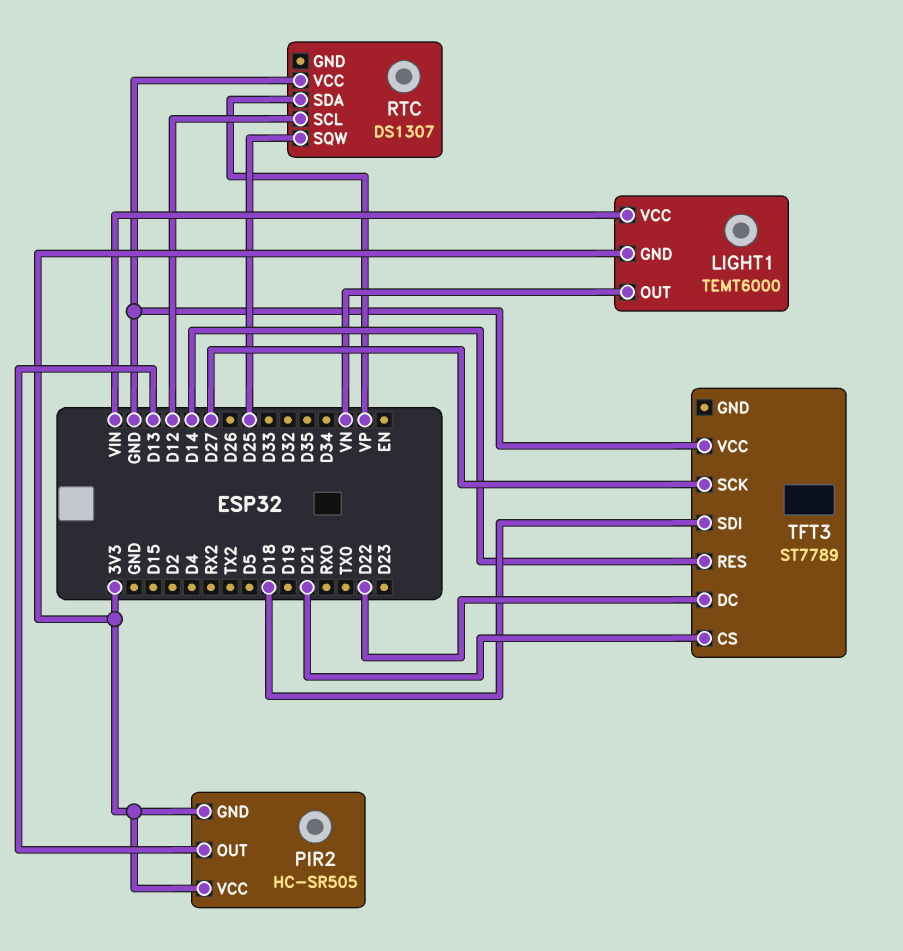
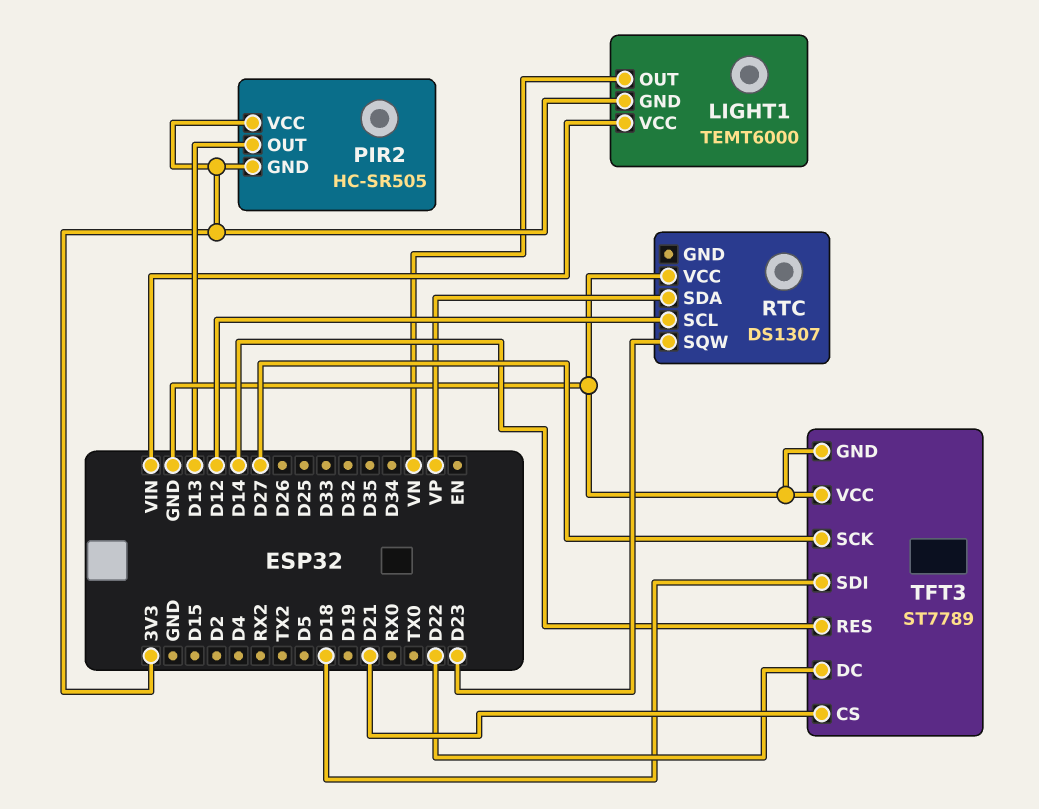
RTC pin SQW: D25 -> D23
TFT3 pin GND: none -> GND

